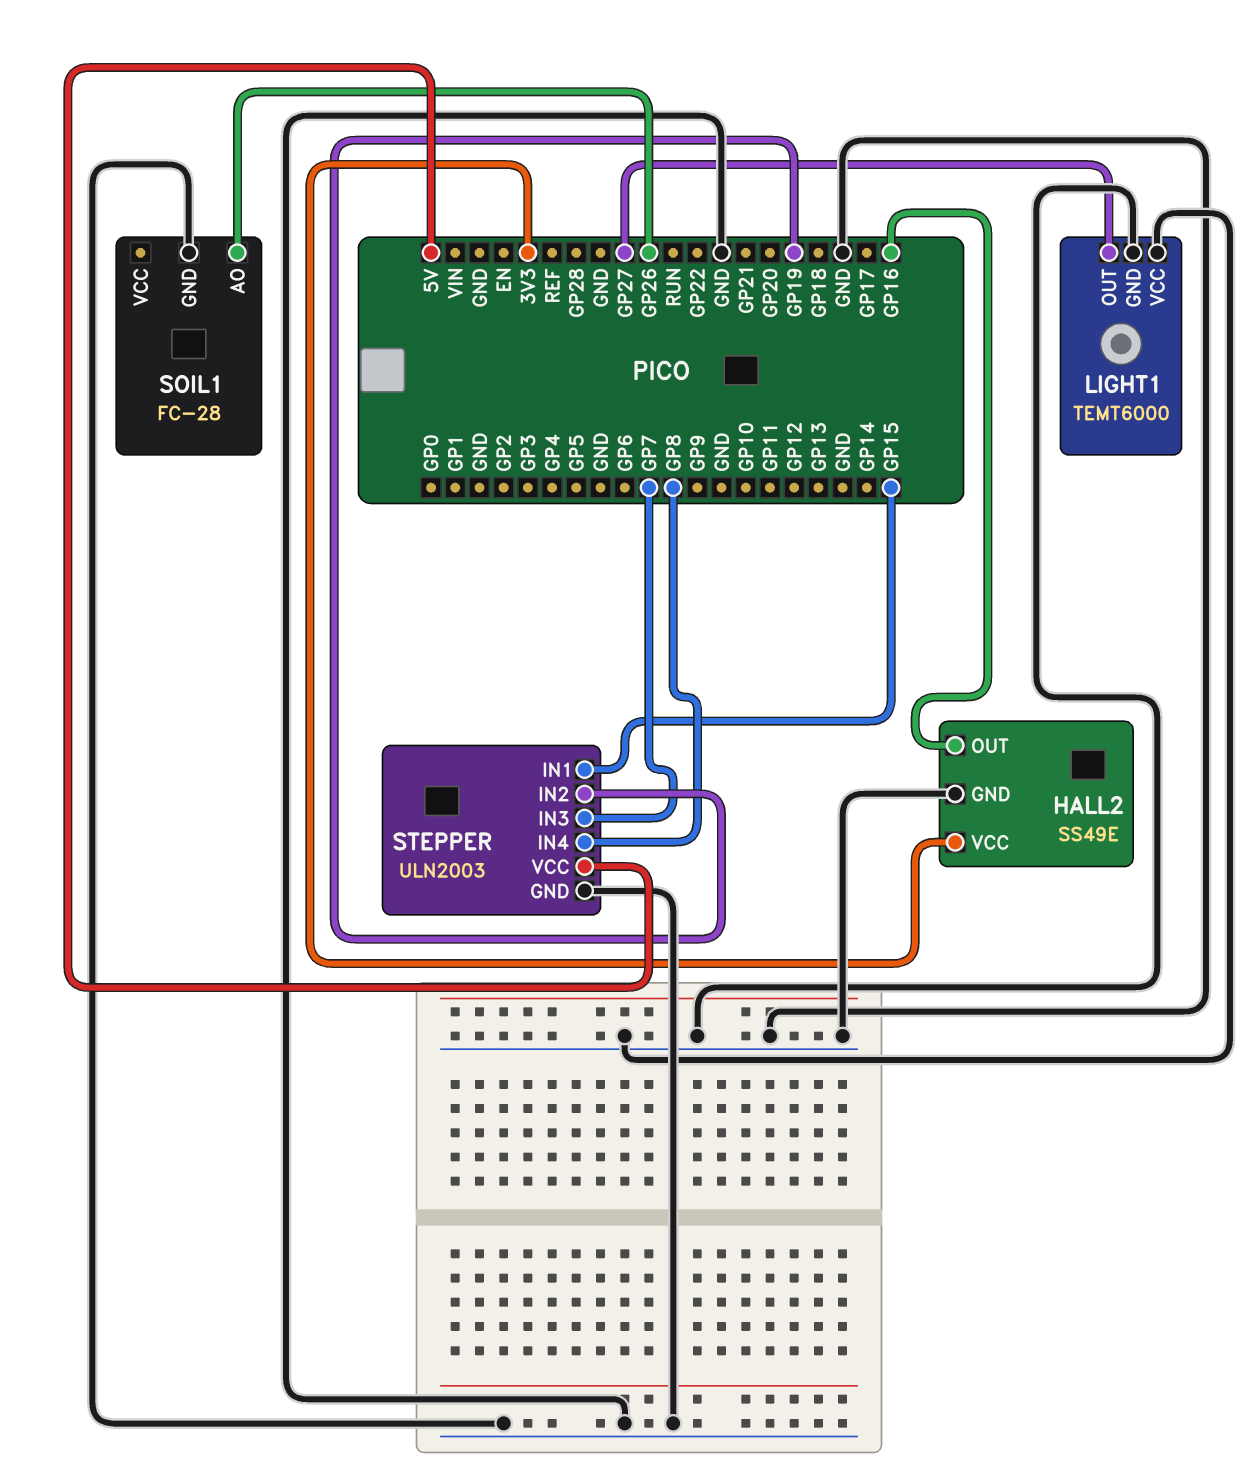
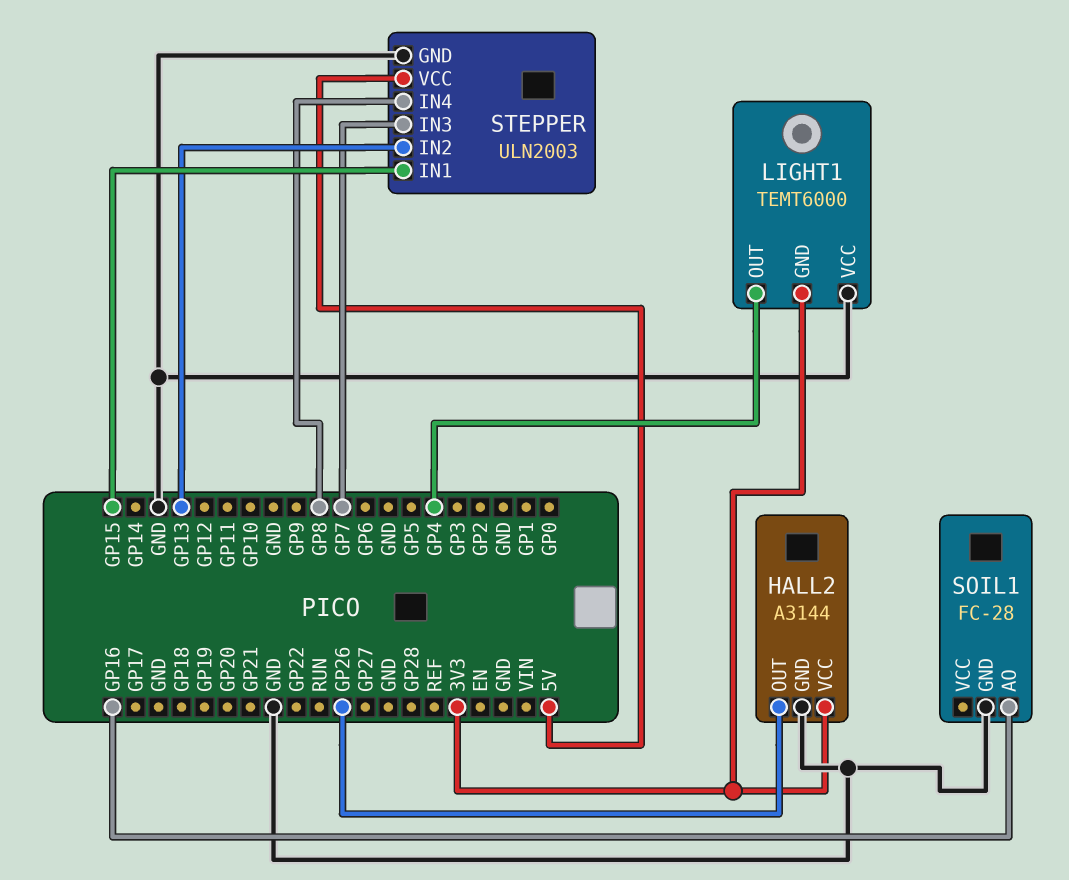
HALL2: SS49E -> A3144
HALL2 pin OUT: GP16 -> GP26
LIGHT1 pin GND: GND -> 3V3
LIGHT1 pin OUT: GP27 -> GP4
SOIL1 pin AO: GP26 -> GP16
STEPPER pin IN2: GP19 -> GP13

